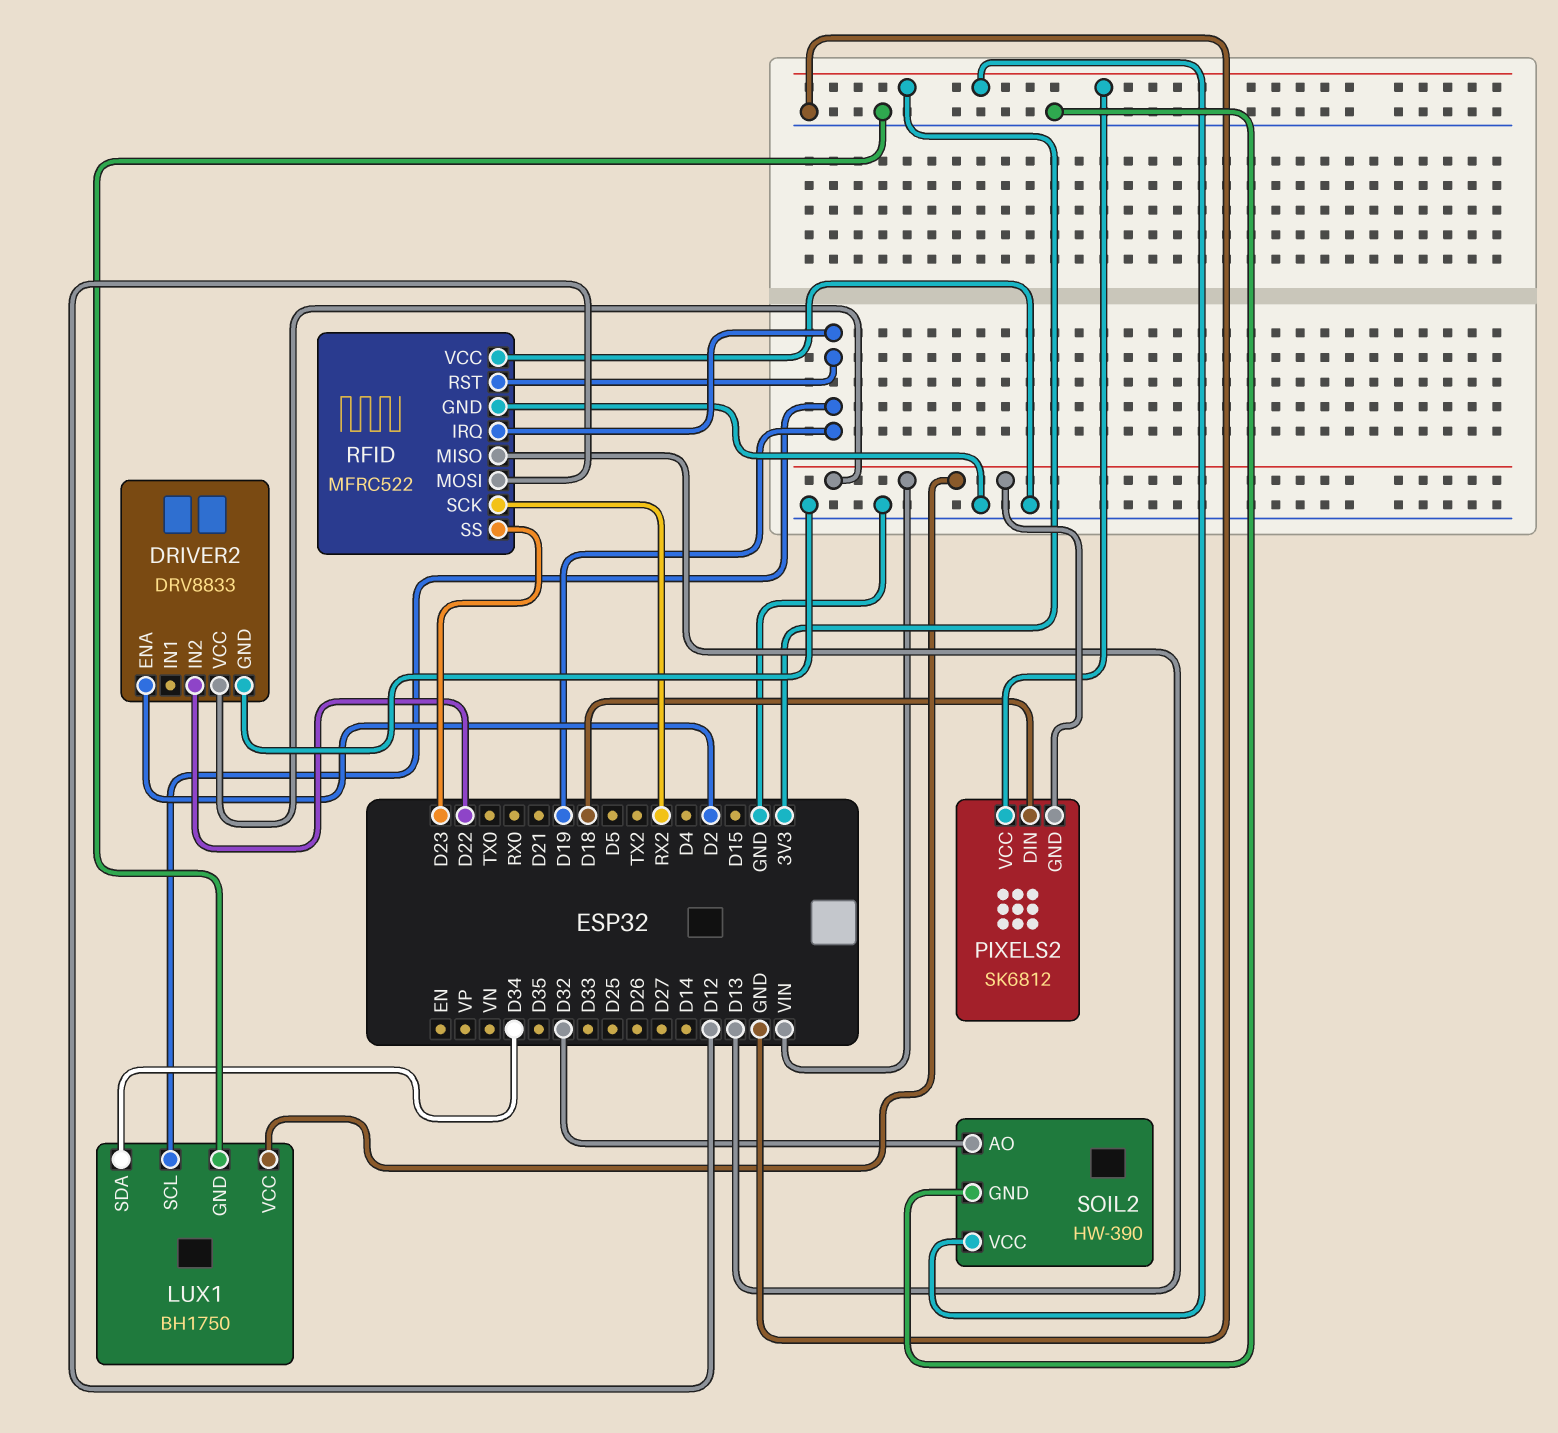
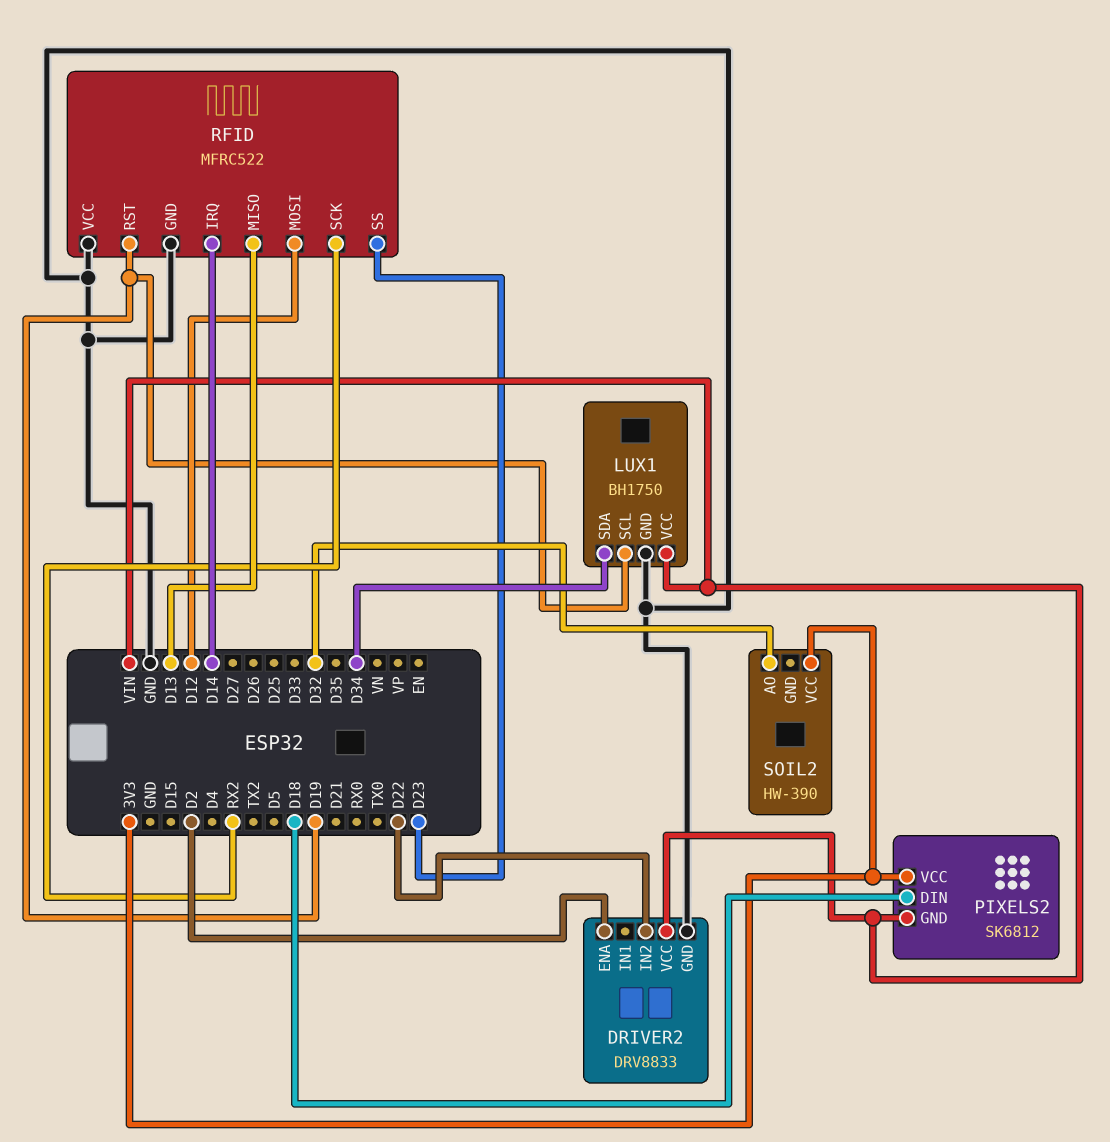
RFID pin IRQ: D19 -> D14
SOIL2 pin GND: GND -> none

